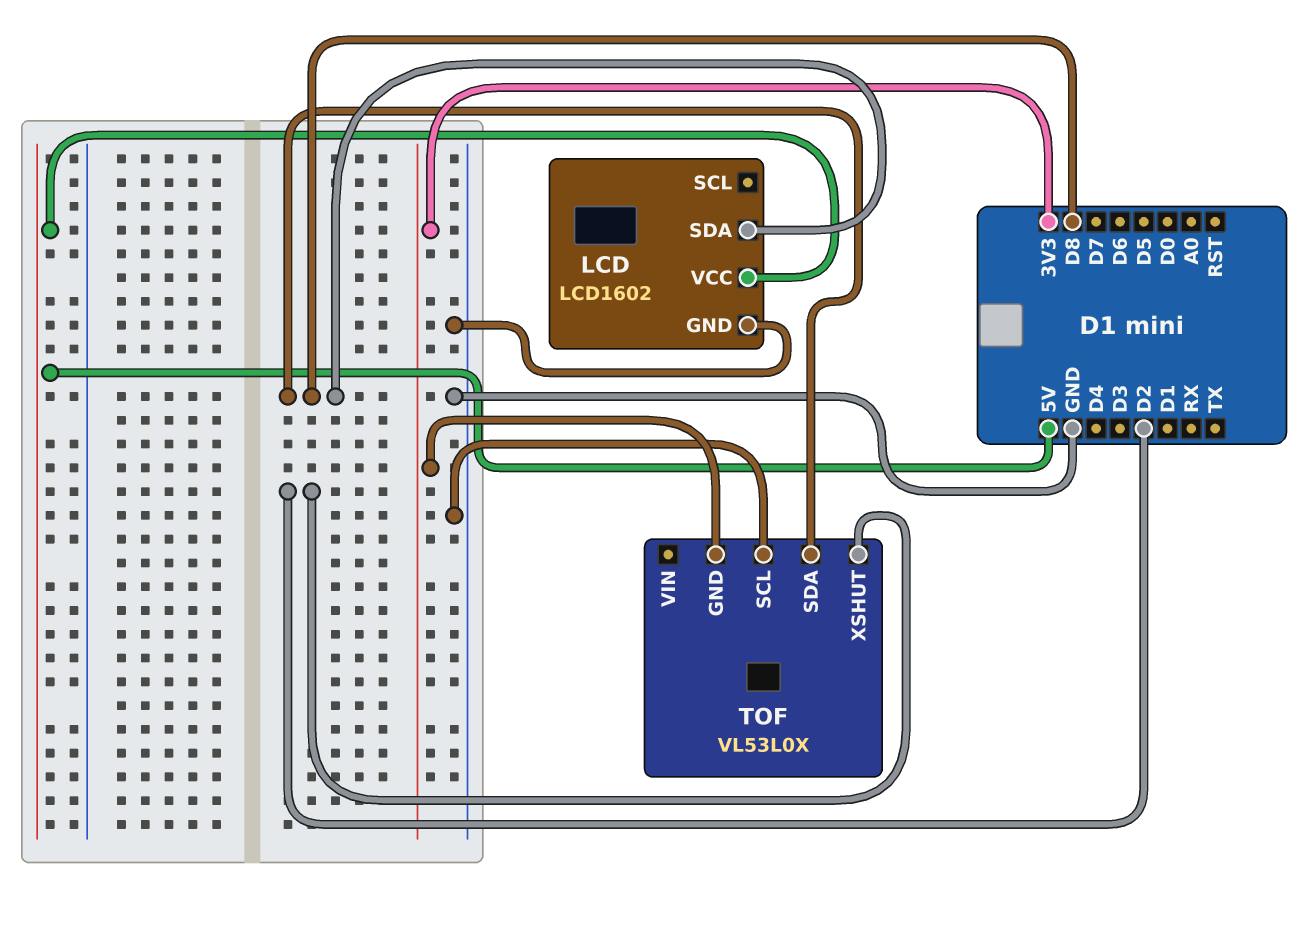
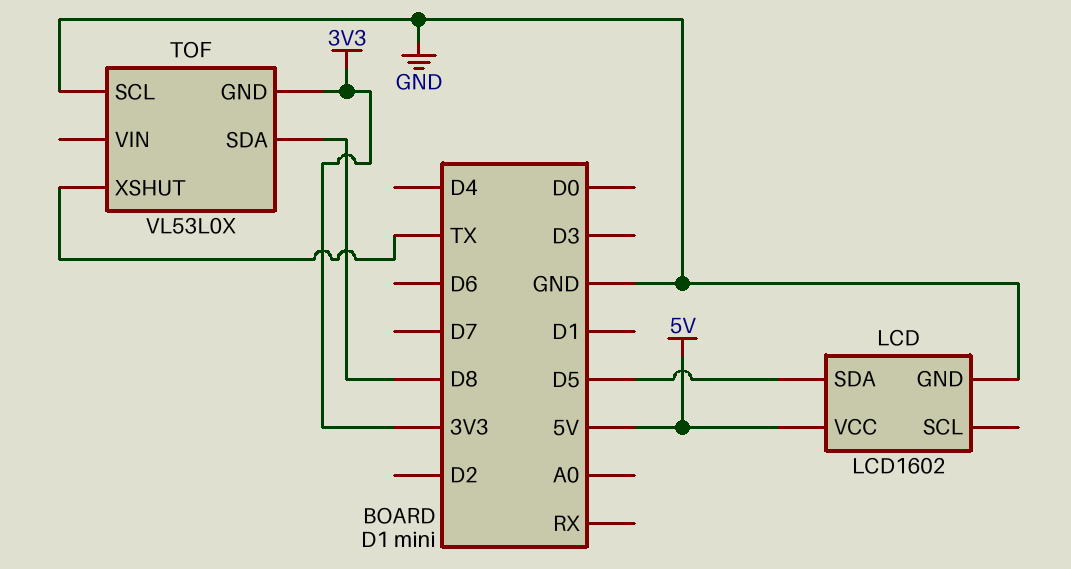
LCD pin SDA: D8 -> D5
TOF pin XSHUT: D2 -> TX

